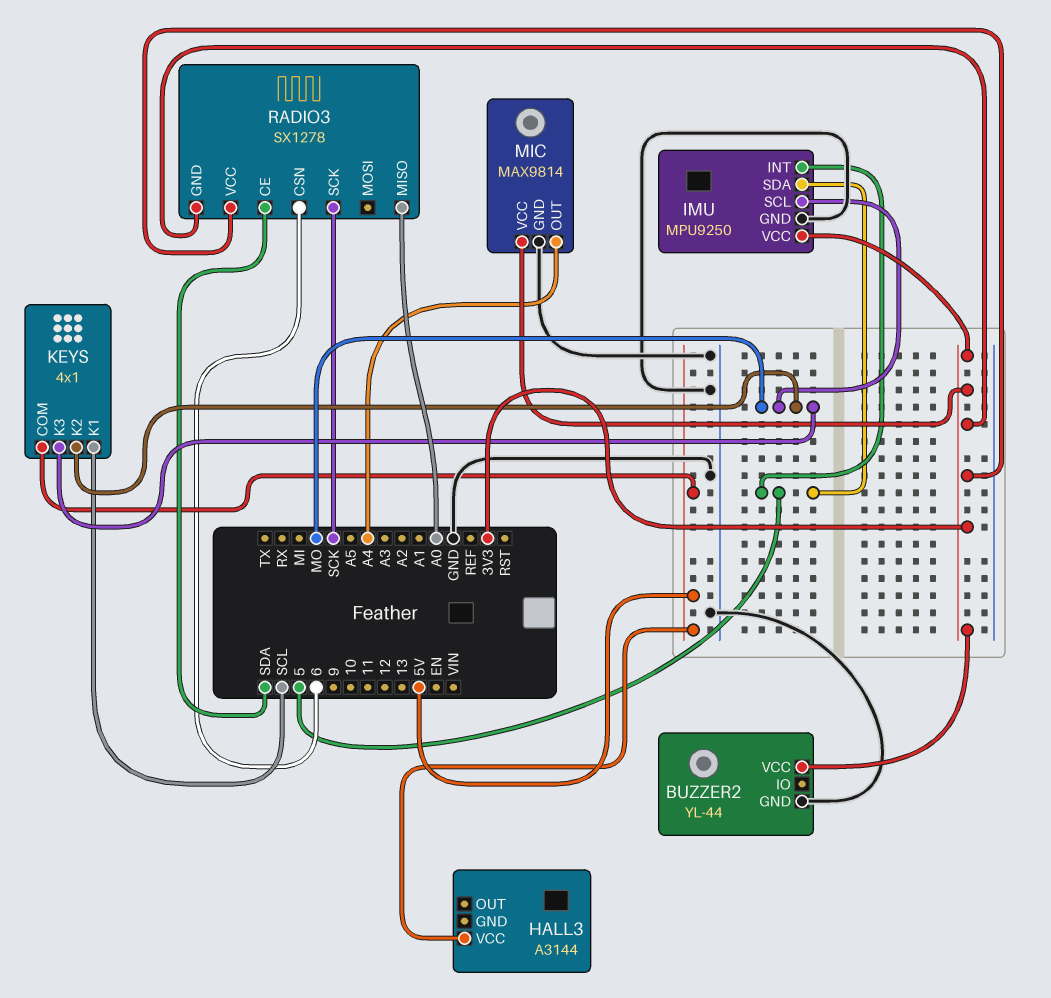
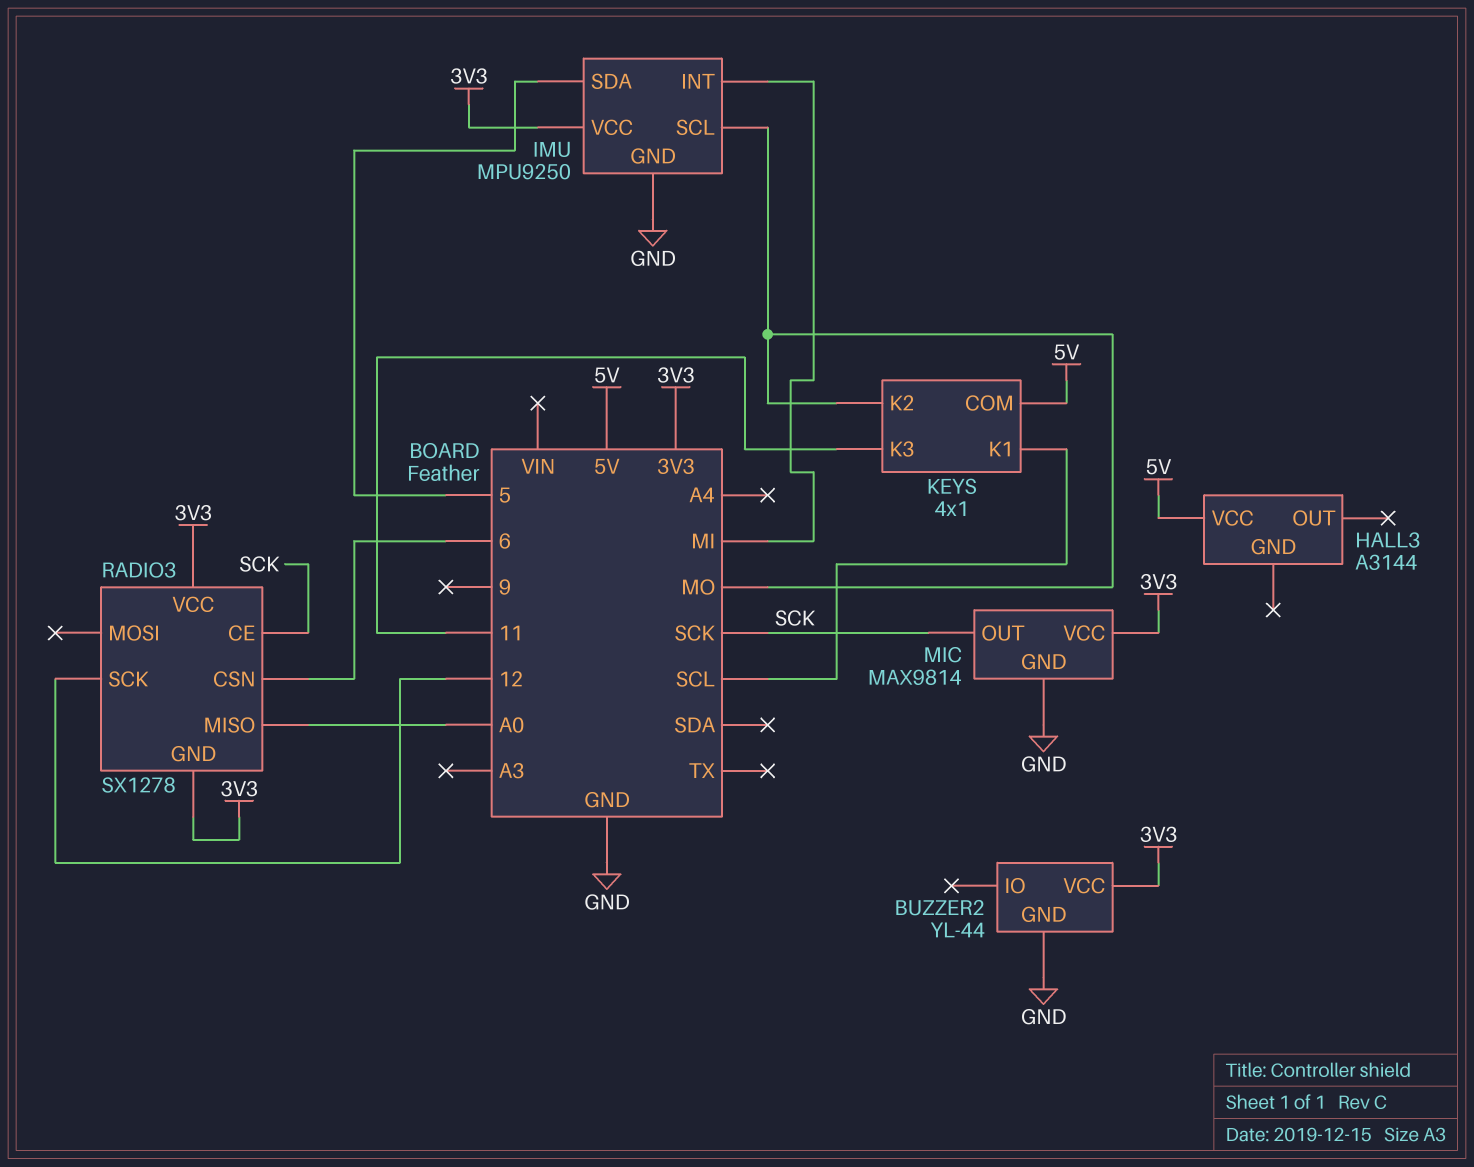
IMU pin INT: 5 -> MI
KEYS pin K3: MO -> 11
MIC pin OUT: A4 -> SCK
RADIO3 pin CE: SDA -> SCK
RADIO3 pin SCK: SCK -> 12

